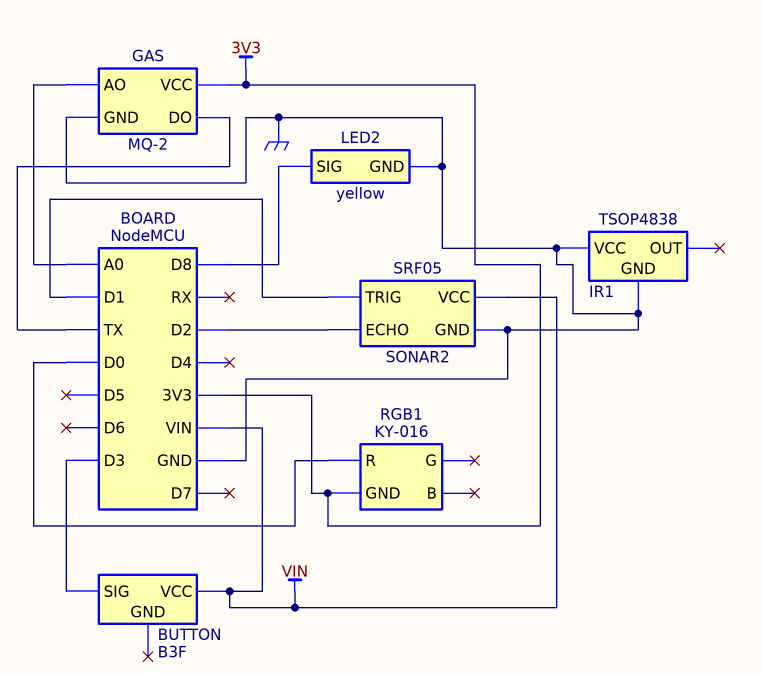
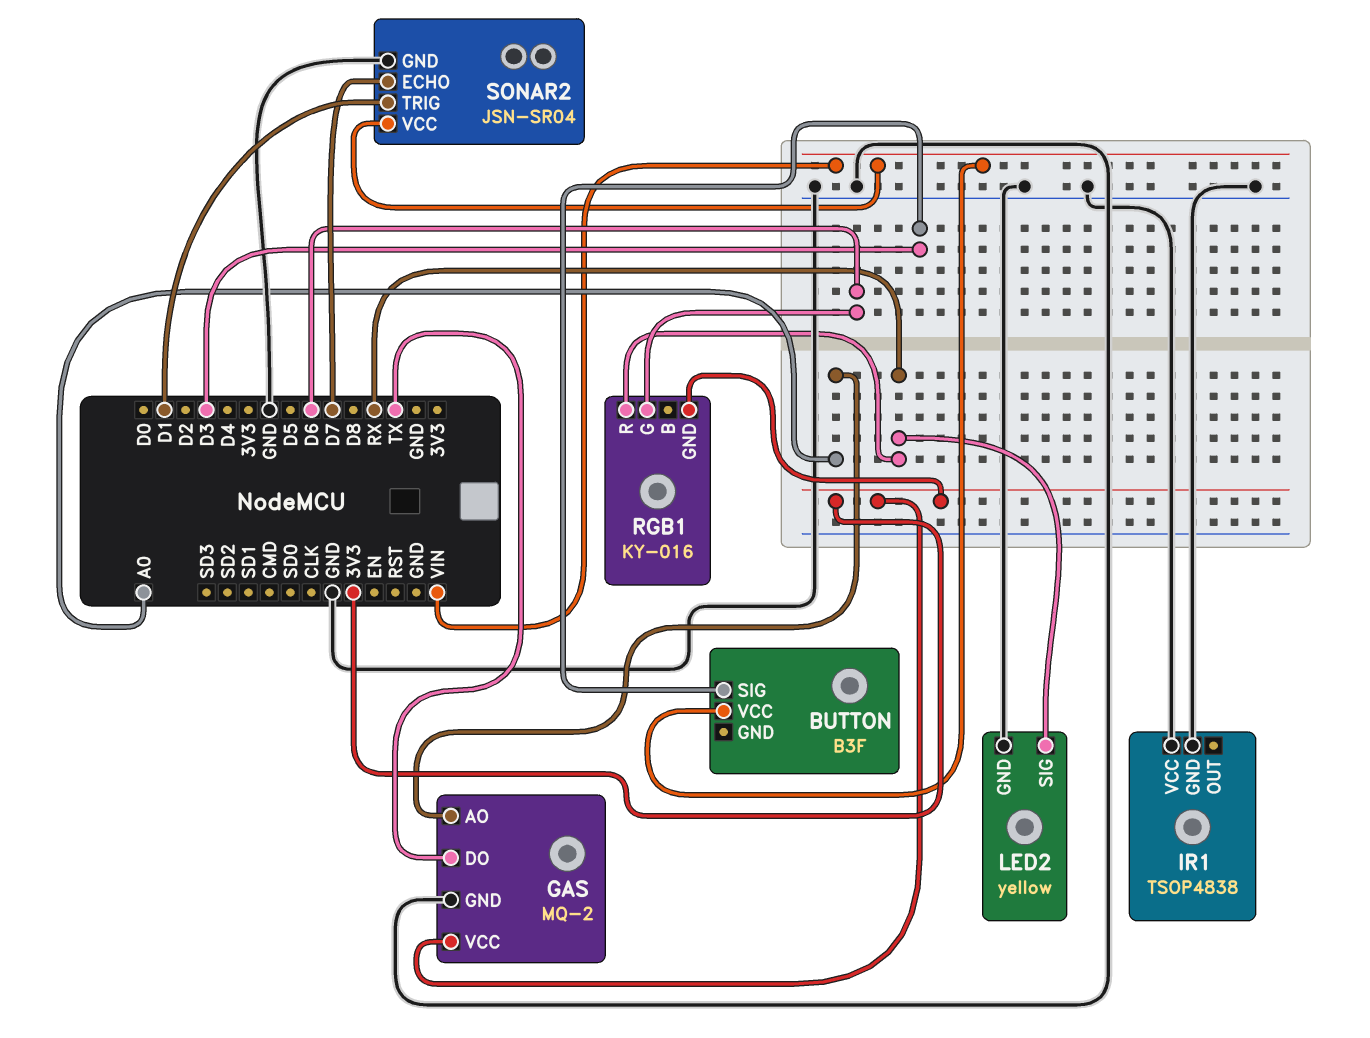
LED2 pin SIG: D8 -> RX
RGB1 pin G: none -> D6
RGB1 pin R: D0 -> RX
SONAR2: SRF05 -> JSN-SR04
SONAR2 pin ECHO: D2 -> D7

